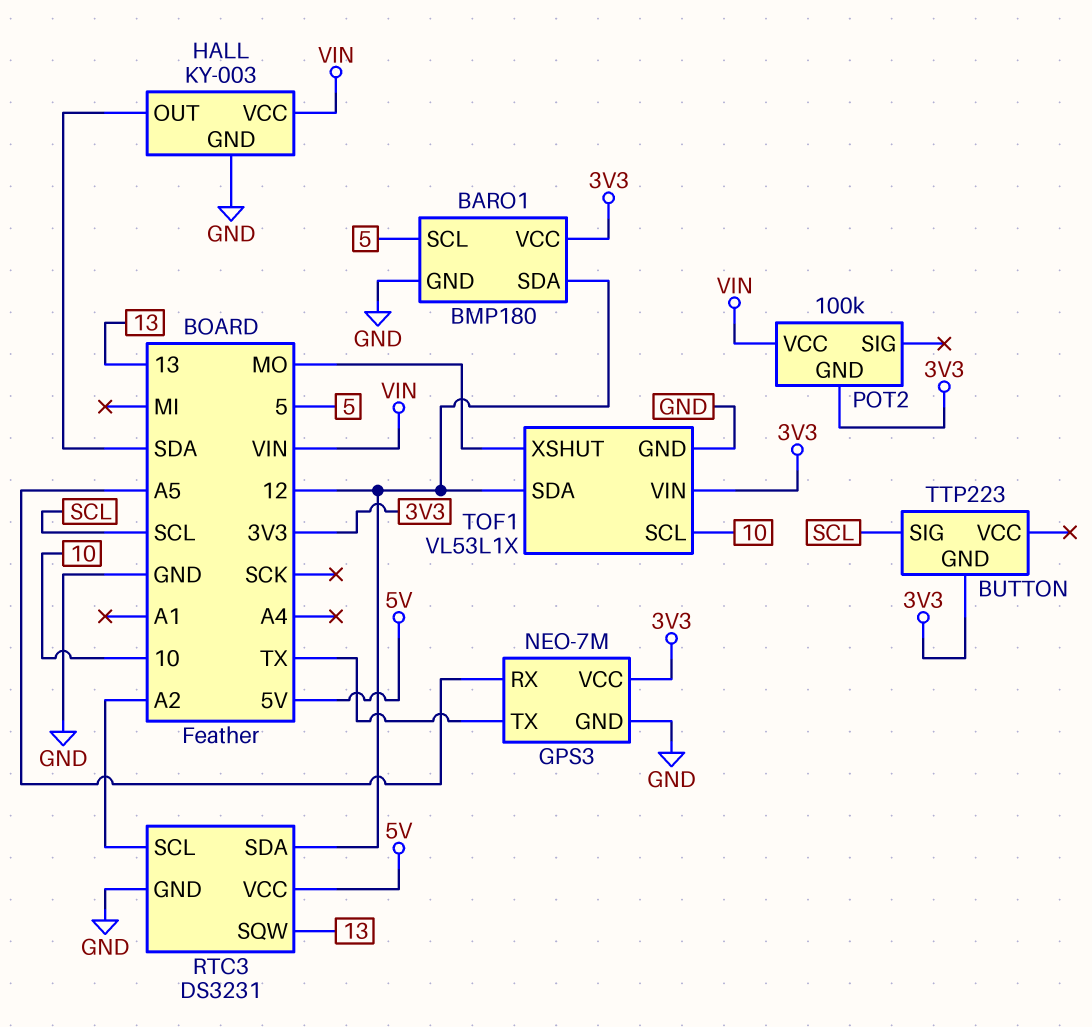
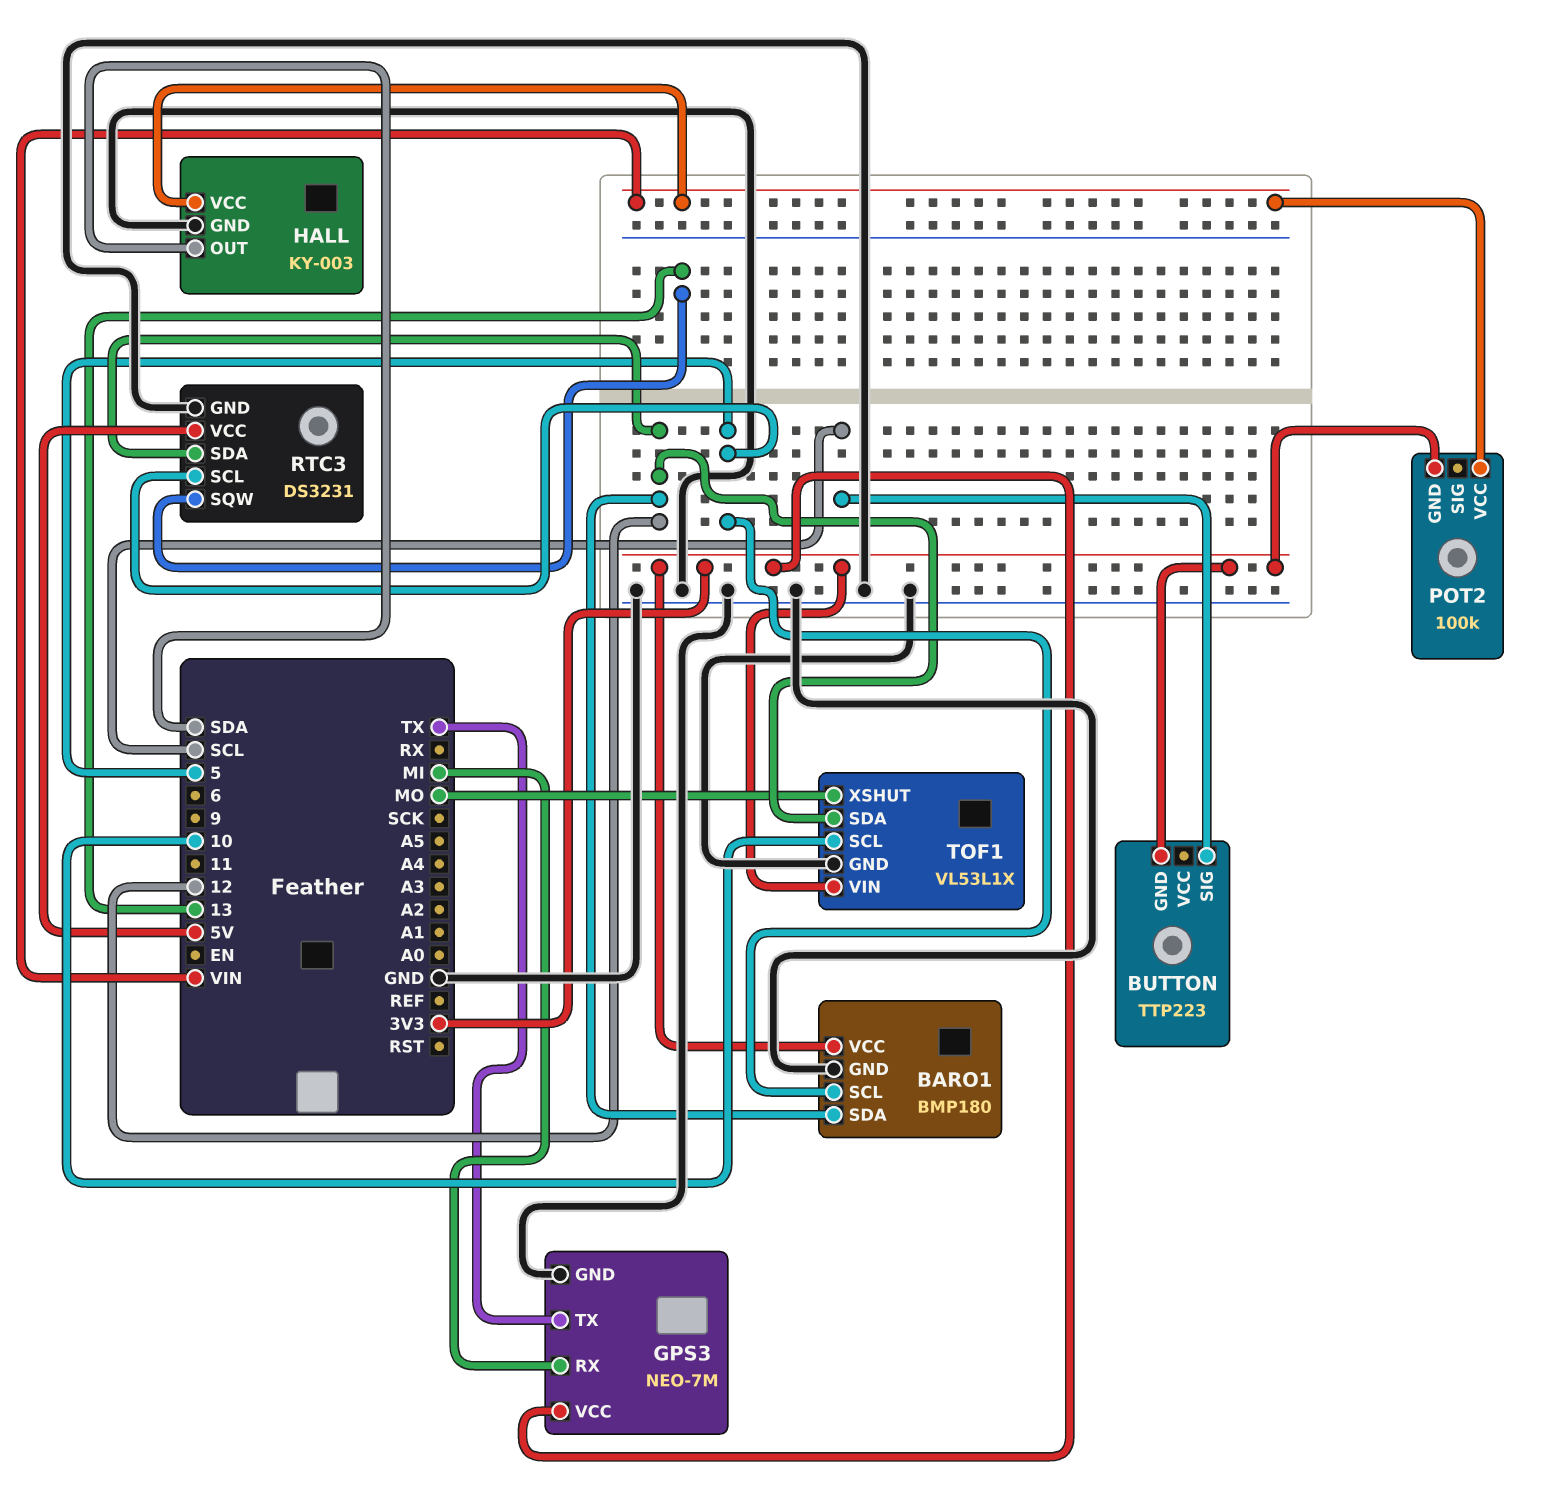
GPS3 pin RX: A5 -> MI
RTC3 pin SCL: A2 -> 5

